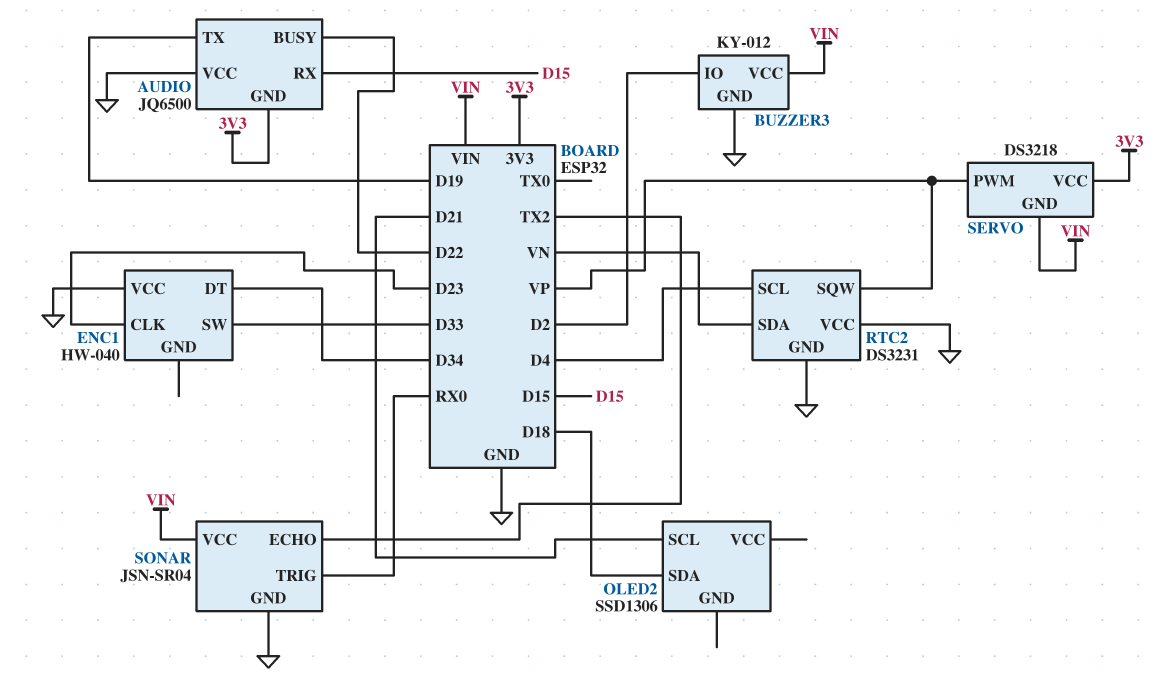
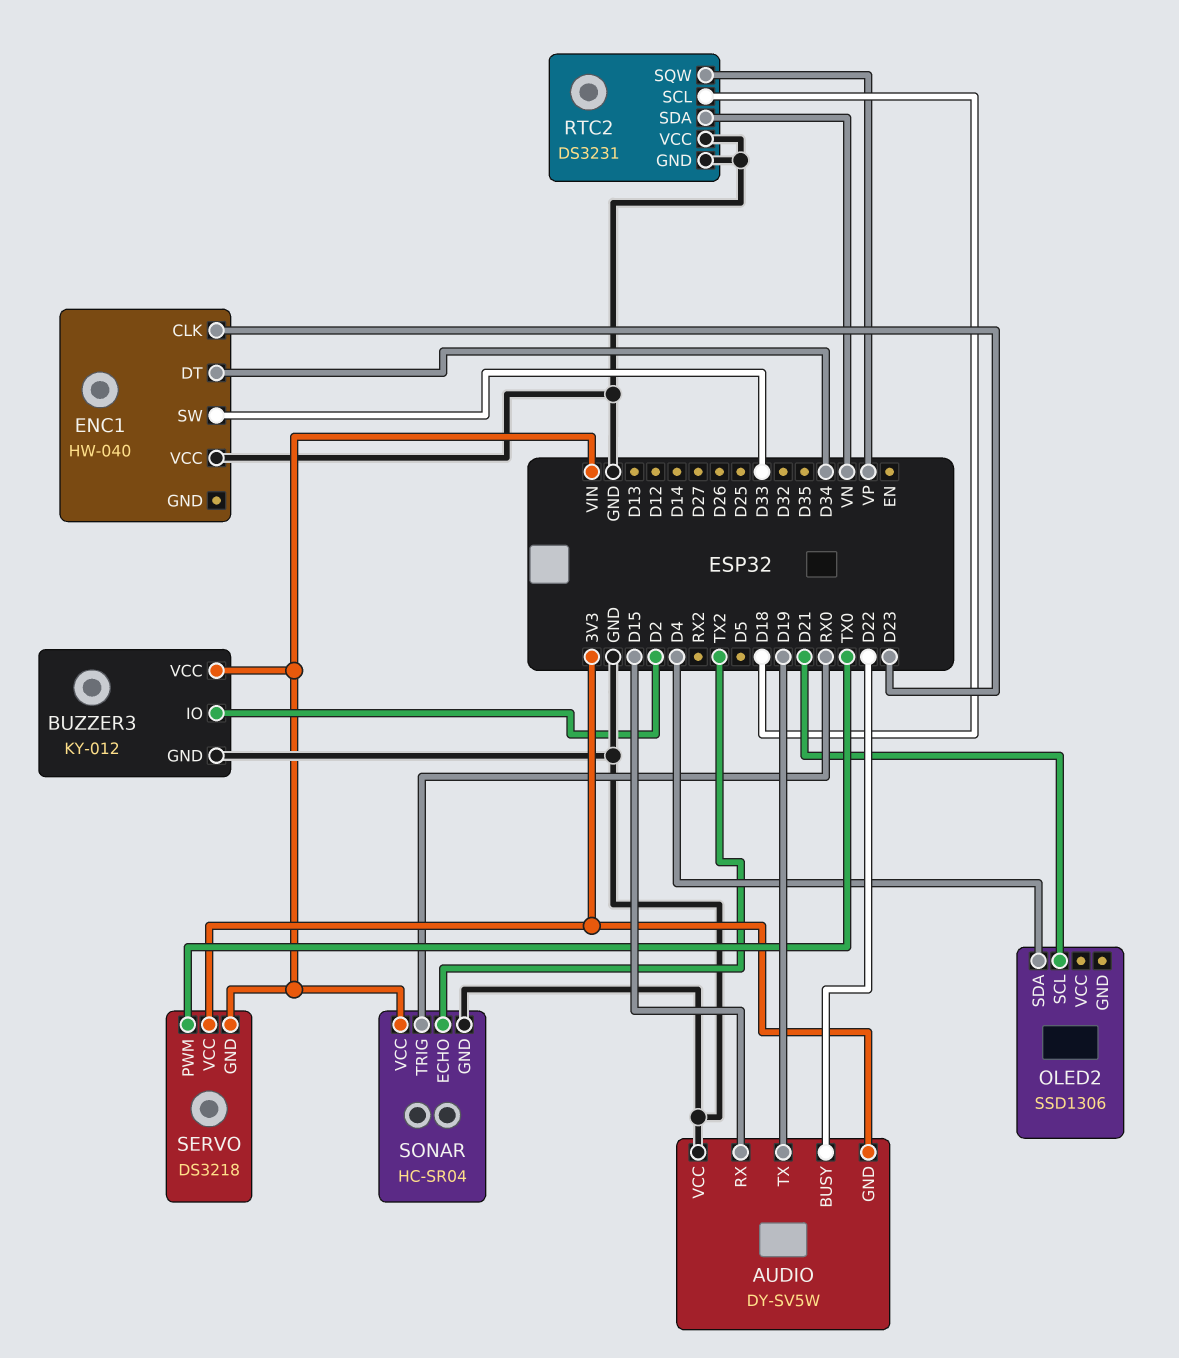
AUDIO: JQ6500 -> DY-SV5W
OLED2 pin SDA: D18 -> D4
RTC2 pin SCL: D4 -> D18
SERVO pin PWM: VP -> TX0
SONAR: JSN-SR04 -> HC-SR04

